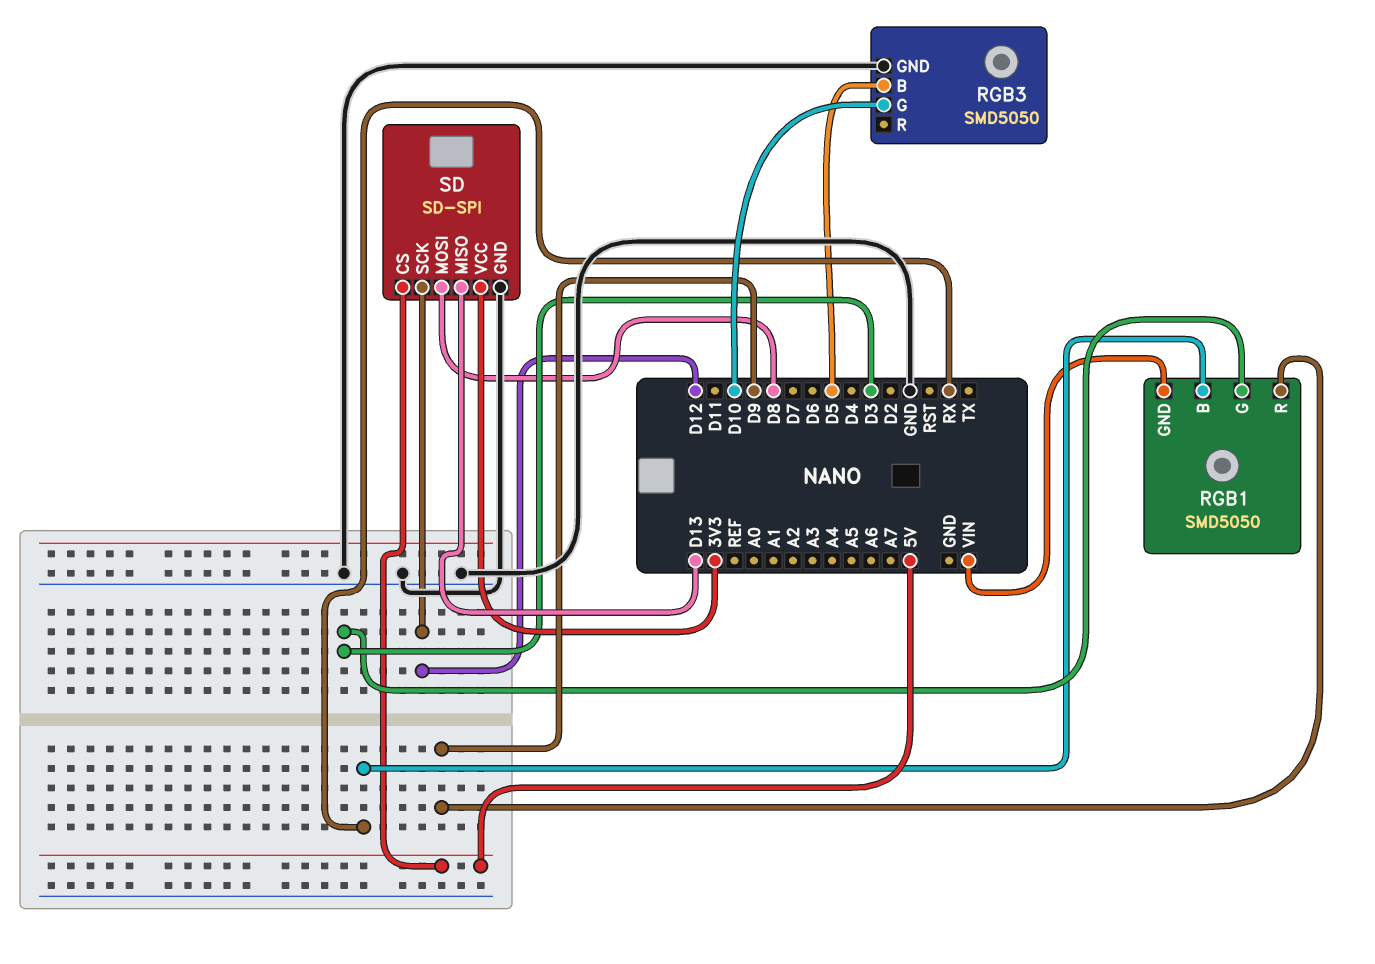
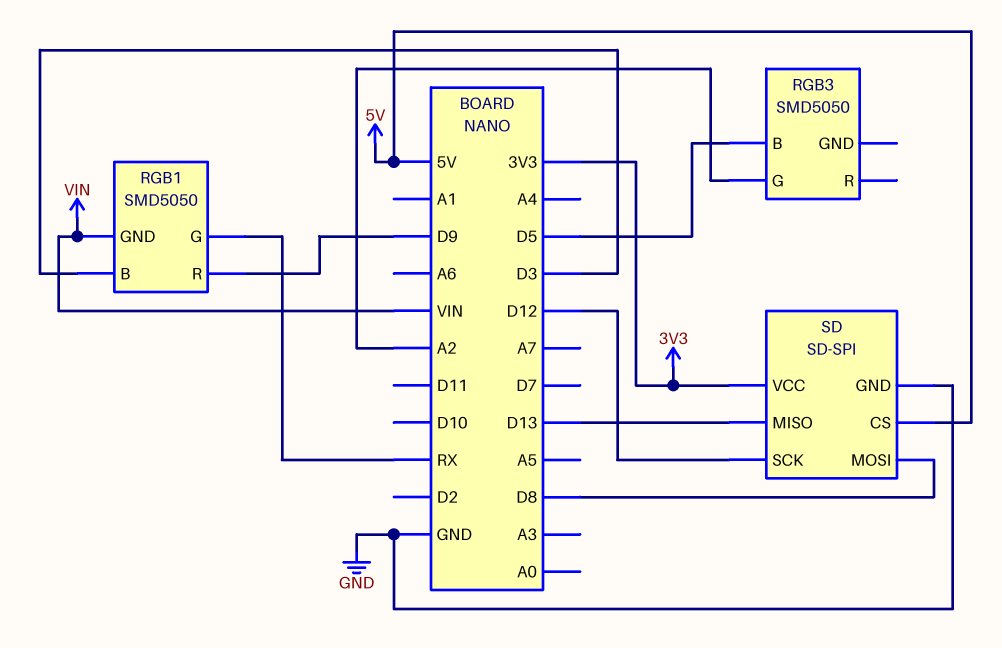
RGB1 pin B: RX -> D3
RGB1 pin G: D3 -> RX
RGB3 pin G: D10 -> A2
RGB3 pin GND: GND -> none

